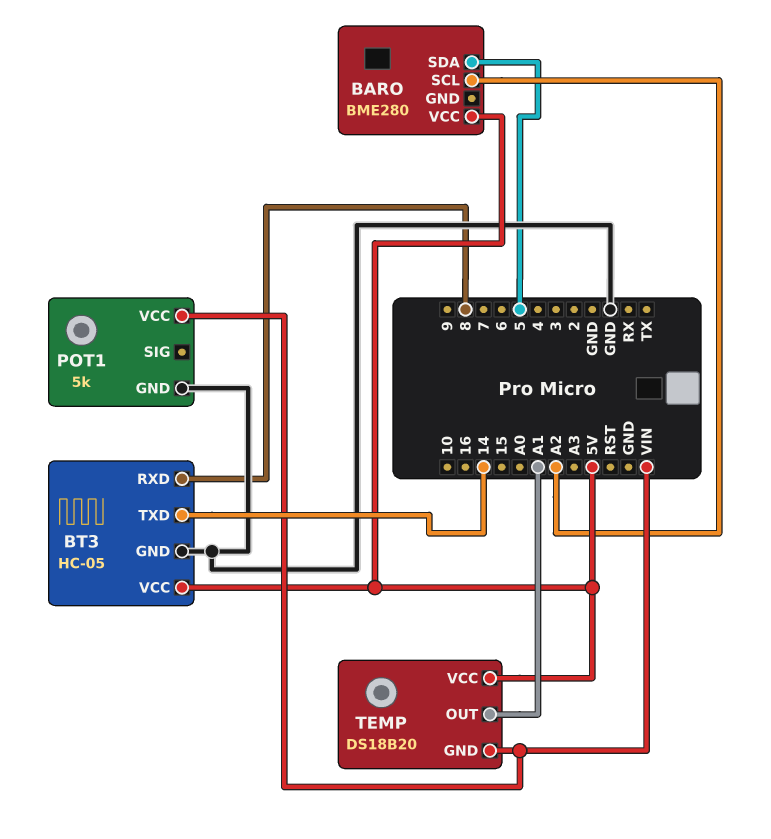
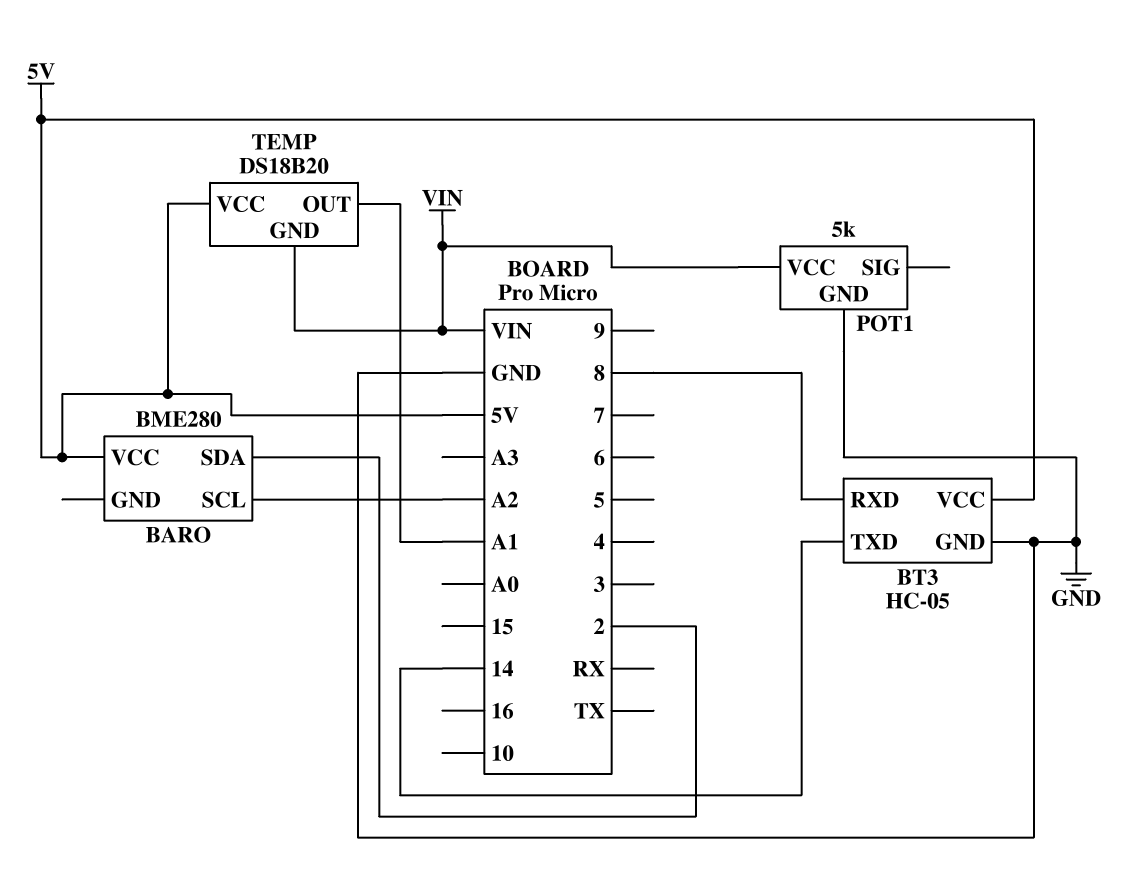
BARO pin SDA: 5 -> 2

